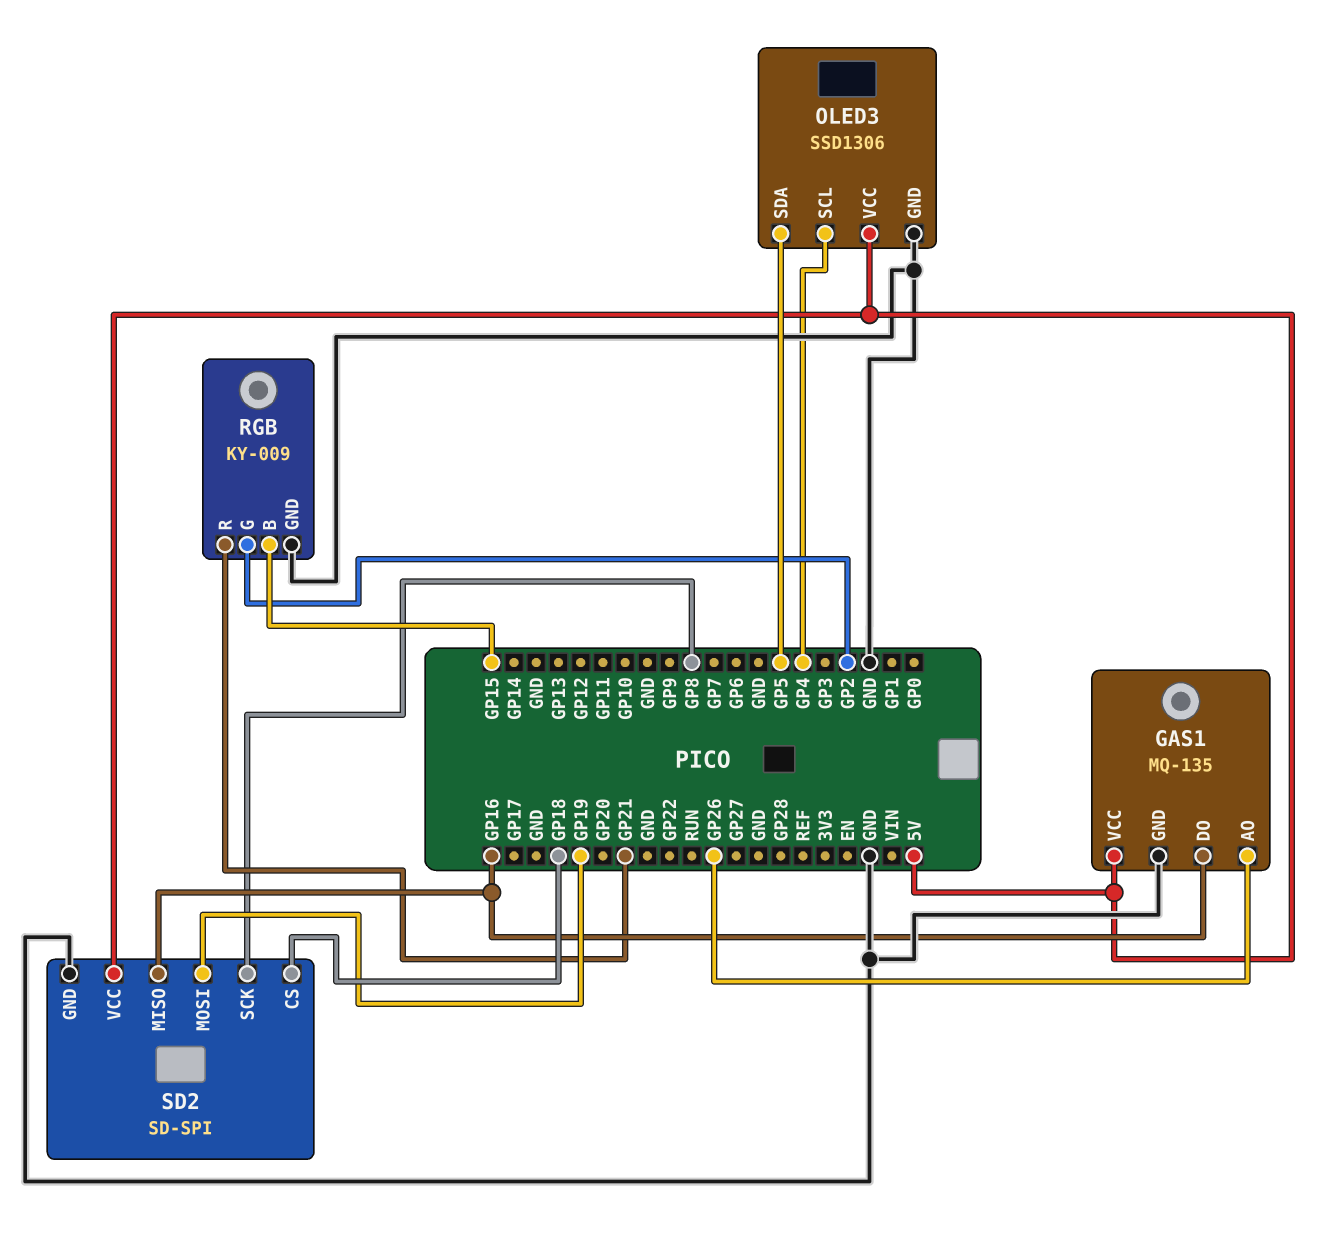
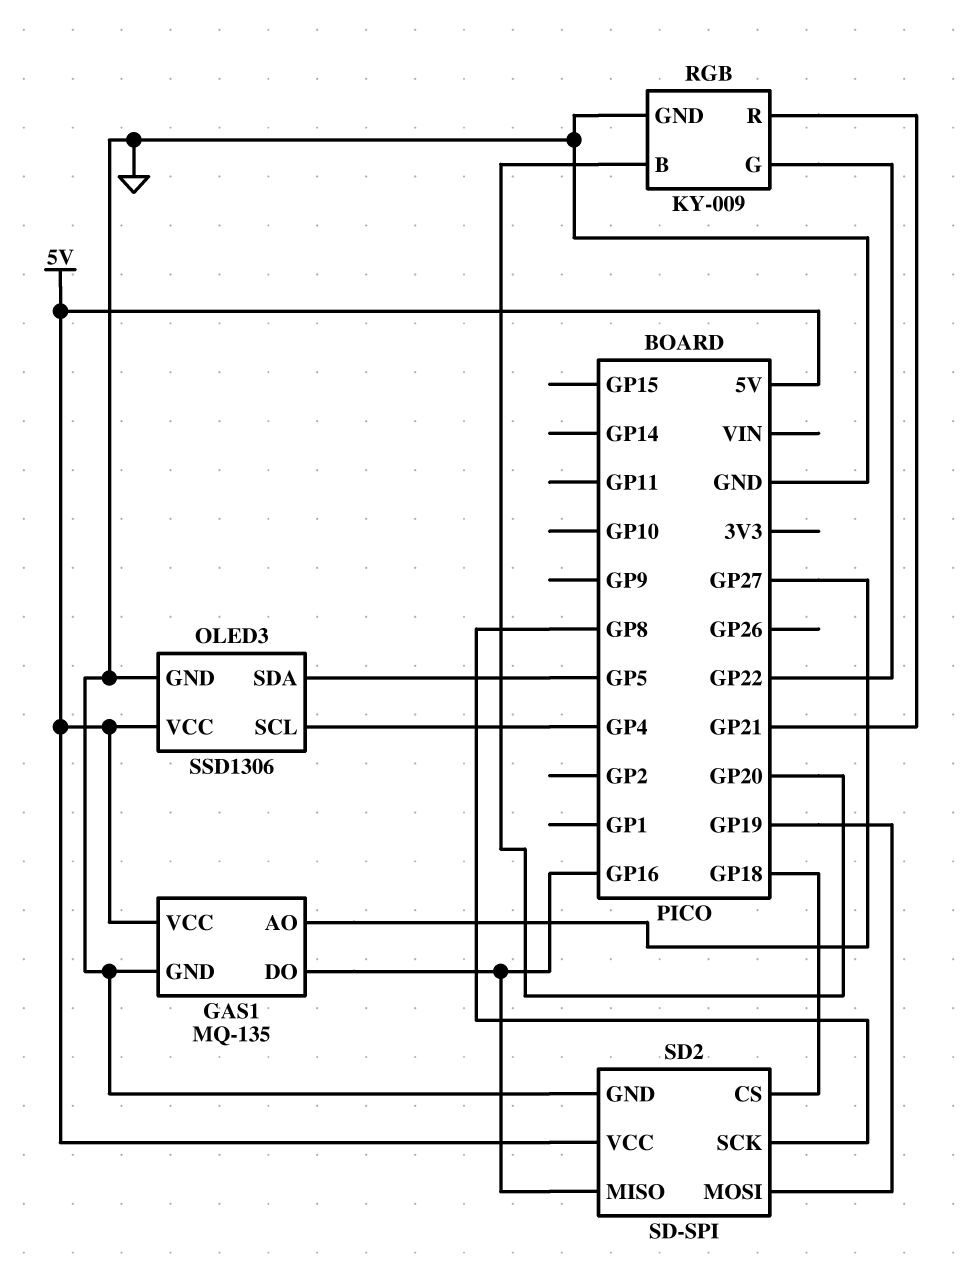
GAS1 pin AO: GP26 -> GP27
RGB pin B: GP15 -> GP20
RGB pin G: GP2 -> GP22

